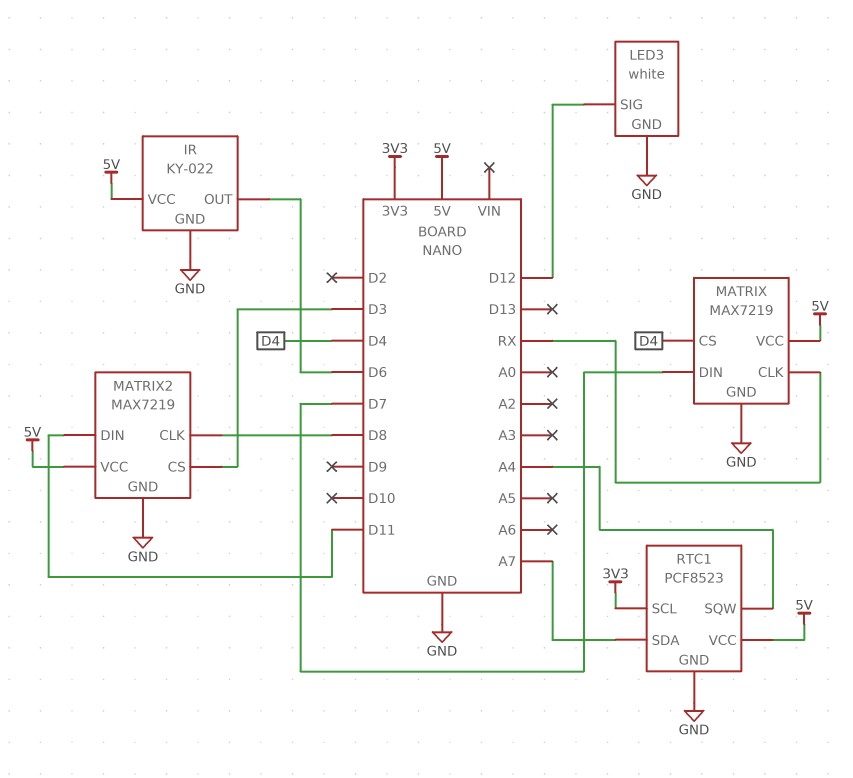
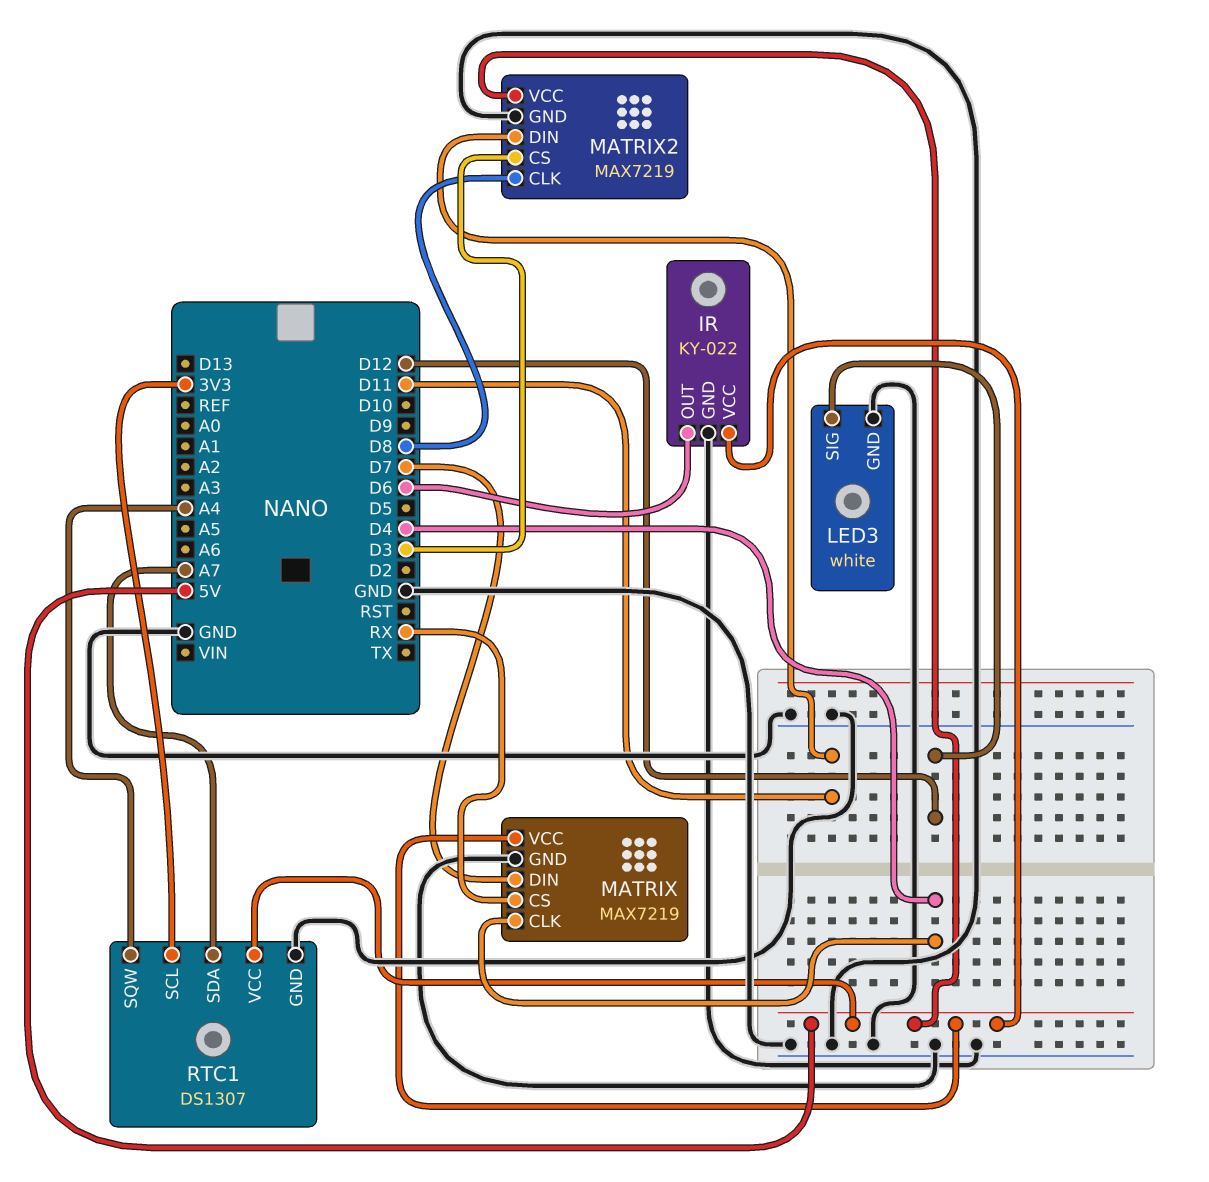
MATRIX pin CLK: RX -> D4
MATRIX pin CS: D4 -> RX
RTC1: PCF8523 -> DS1307

